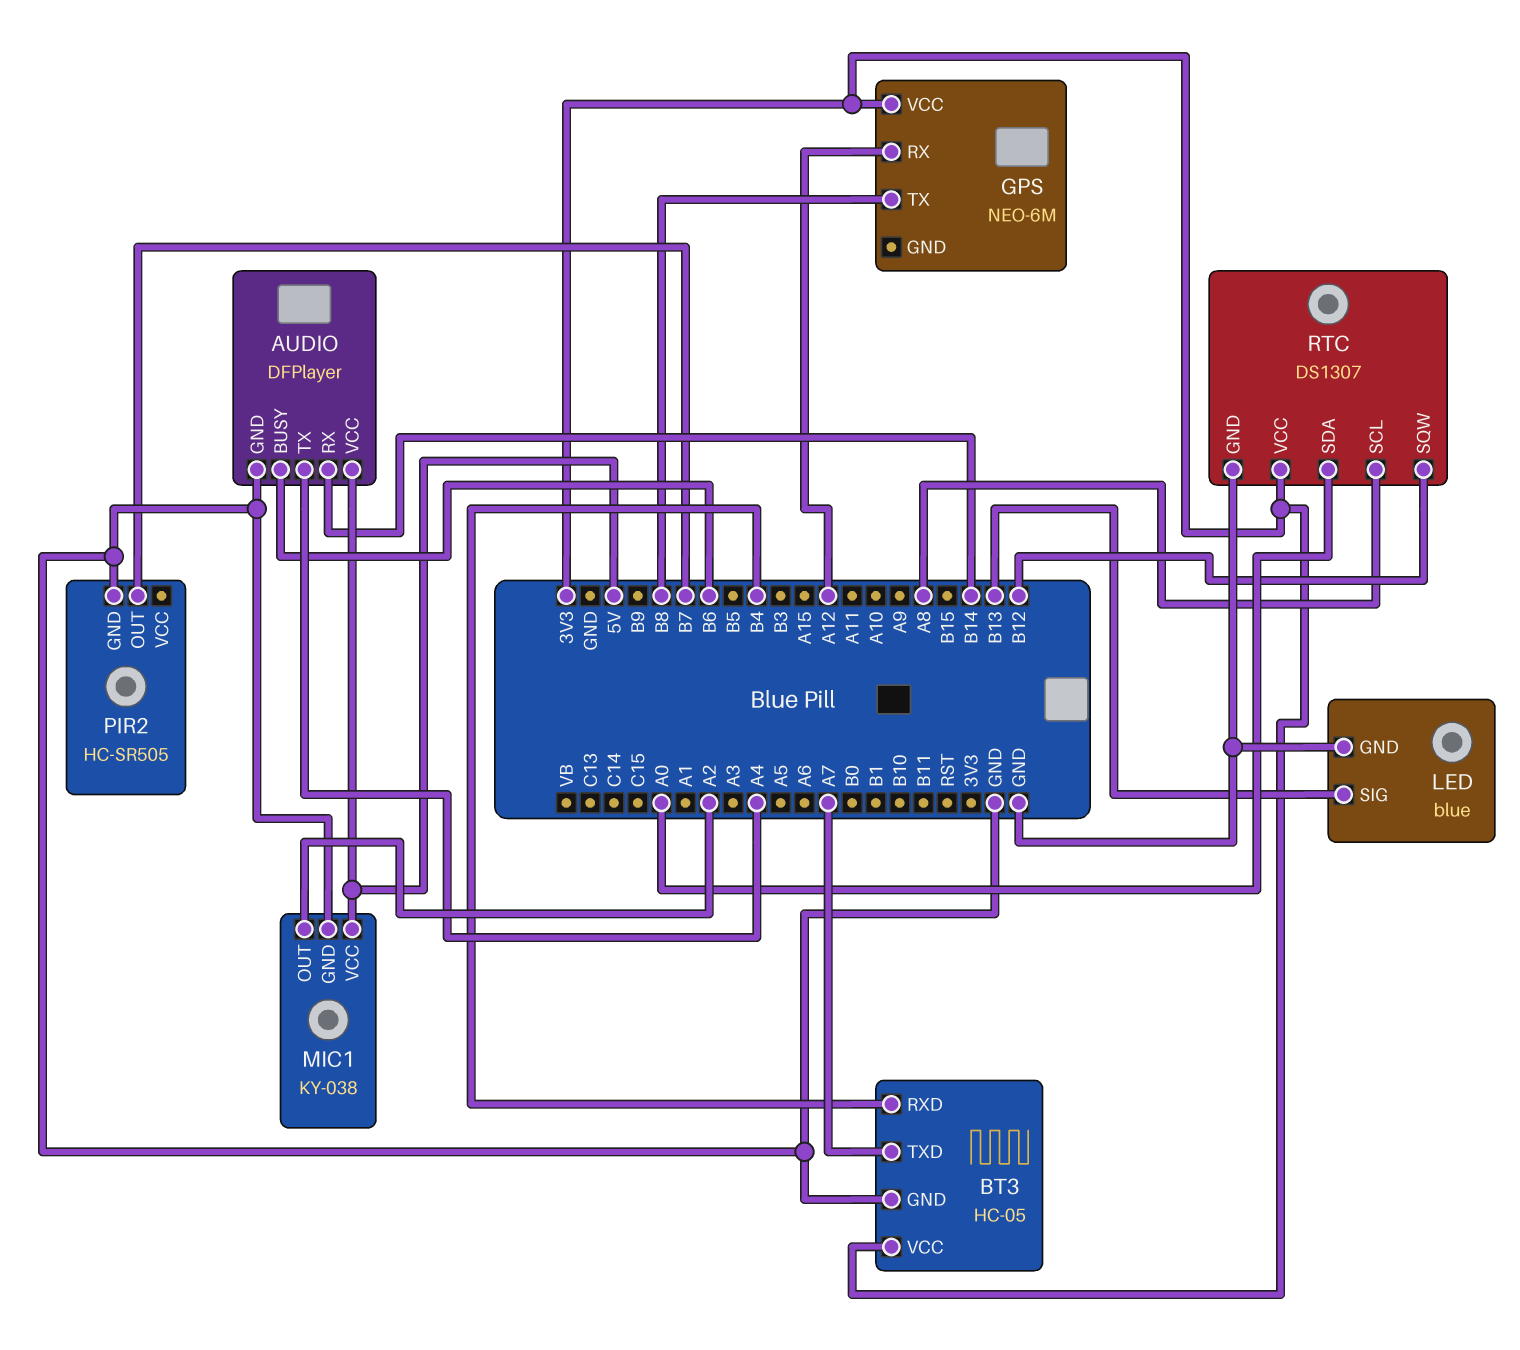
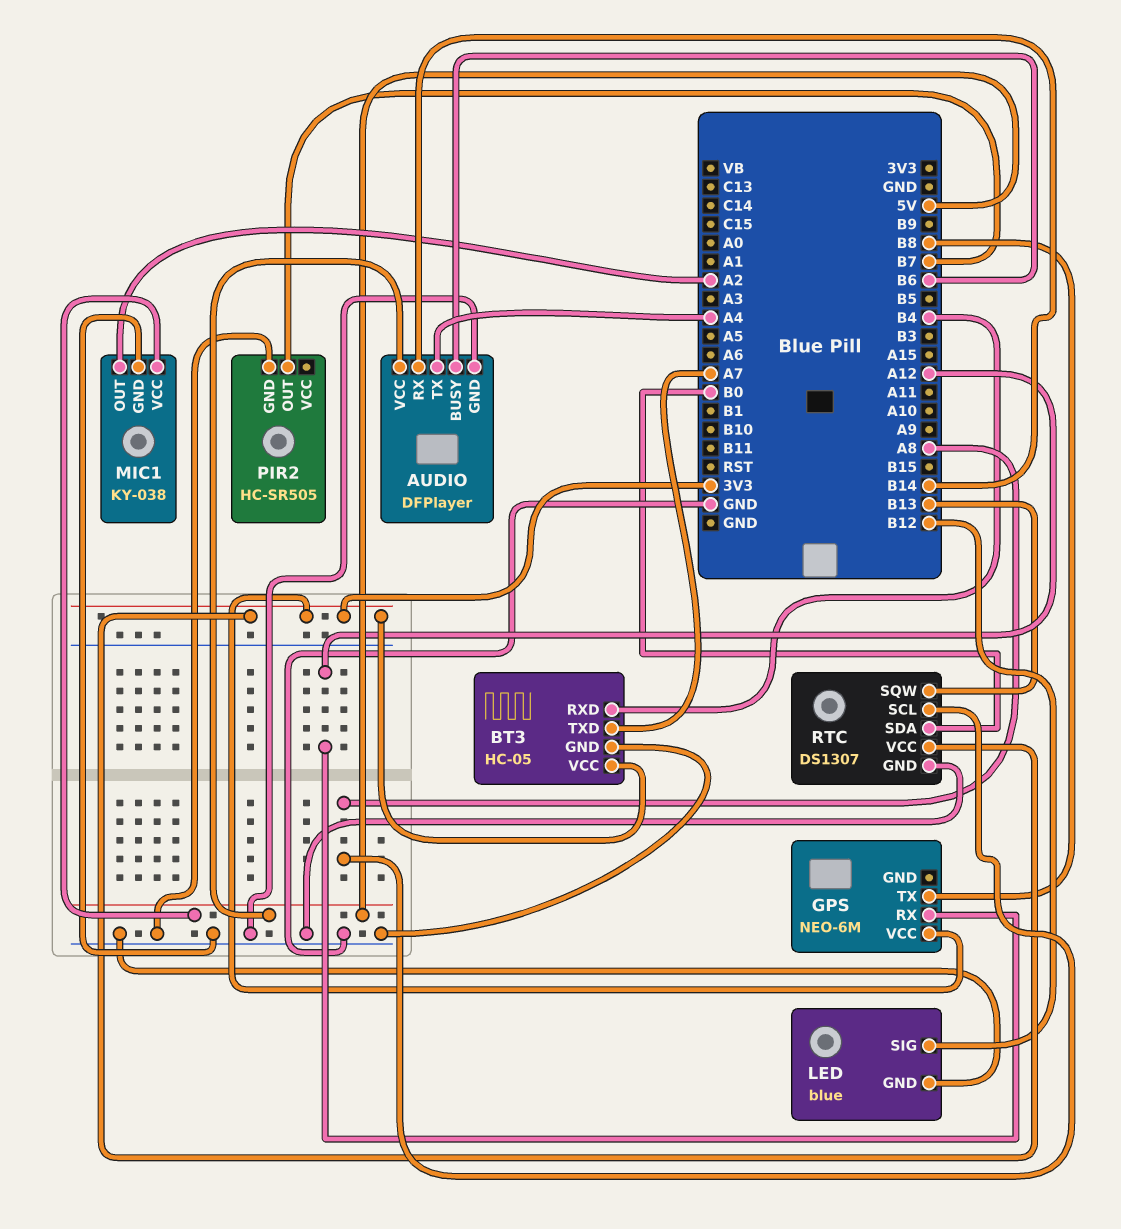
LED pin SIG: B13 -> B12
RTC pin SDA: A0 -> B0
RTC pin SQW: B12 -> B13

